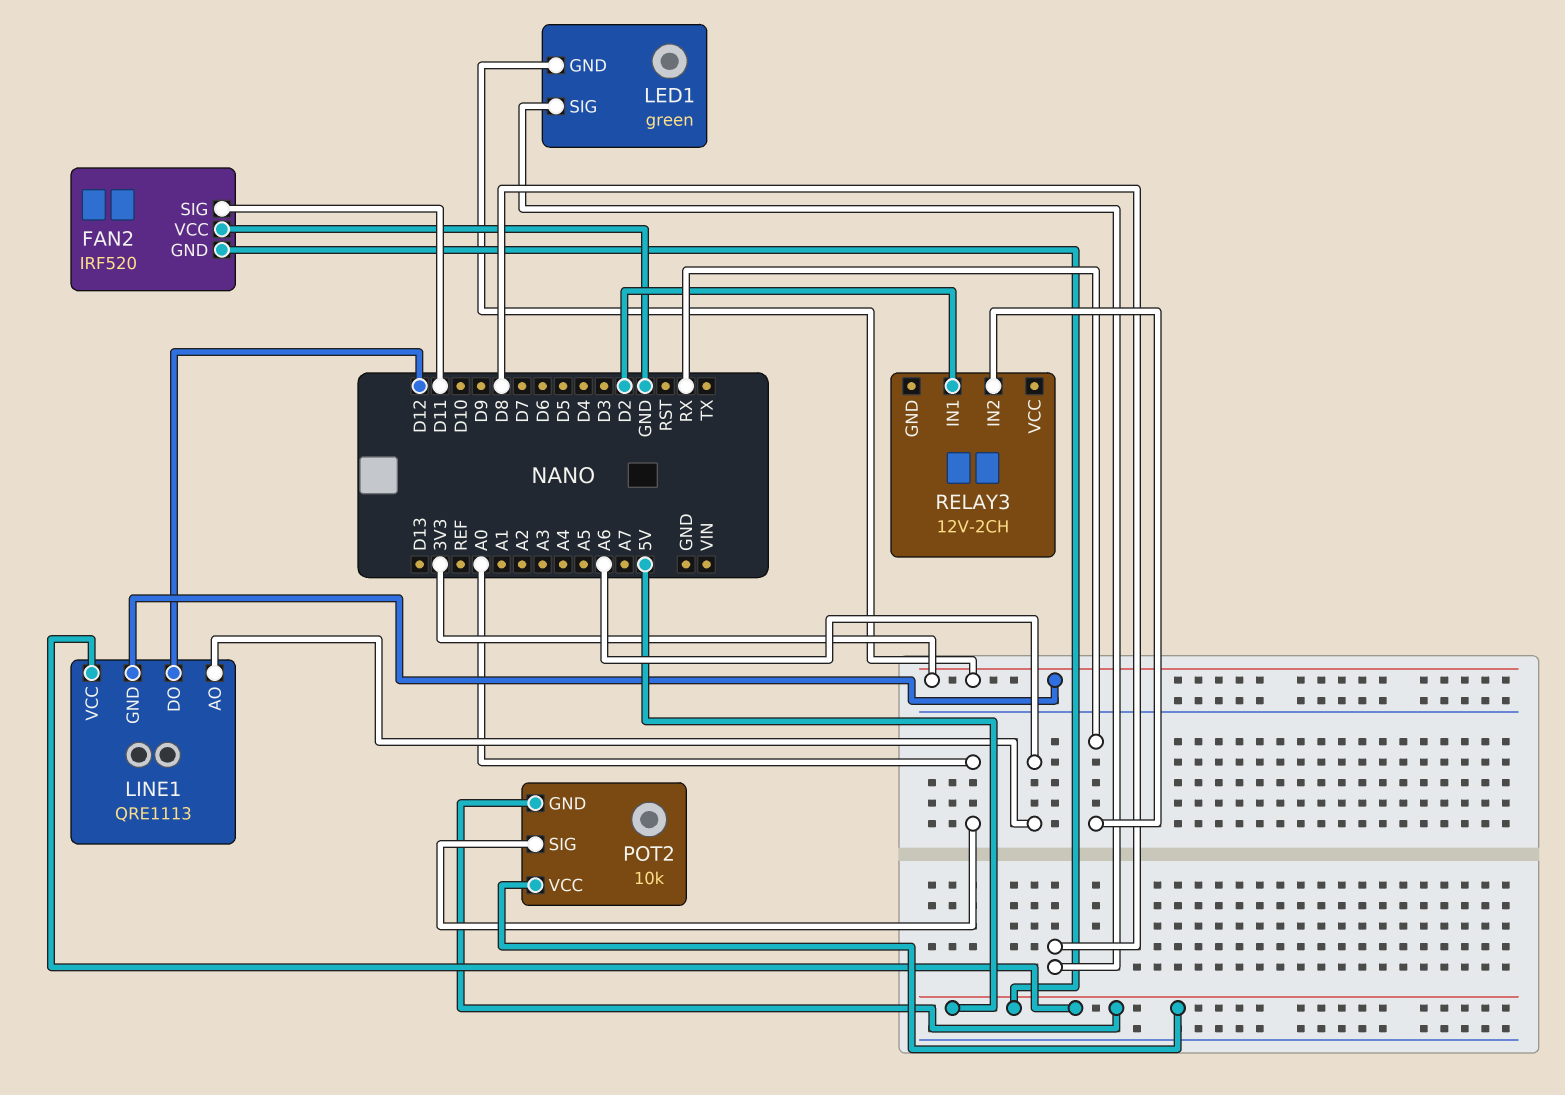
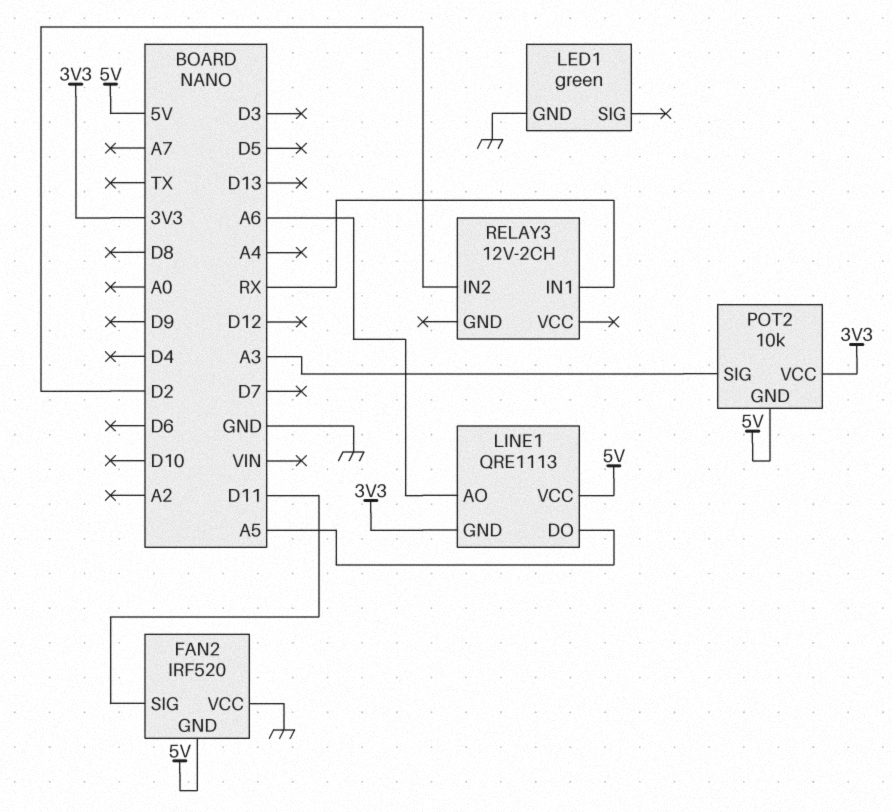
LED1 pin GND: 3V3 -> GND
LED1 pin SIG: D8 -> none
LINE1 pin DO: D12 -> A5
POT2 pin SIG: A0 -> A3
POT2 pin VCC: 5V -> 3V3
RELAY3 pin IN1: D2 -> RX
RELAY3 pin IN2: RX -> D2

